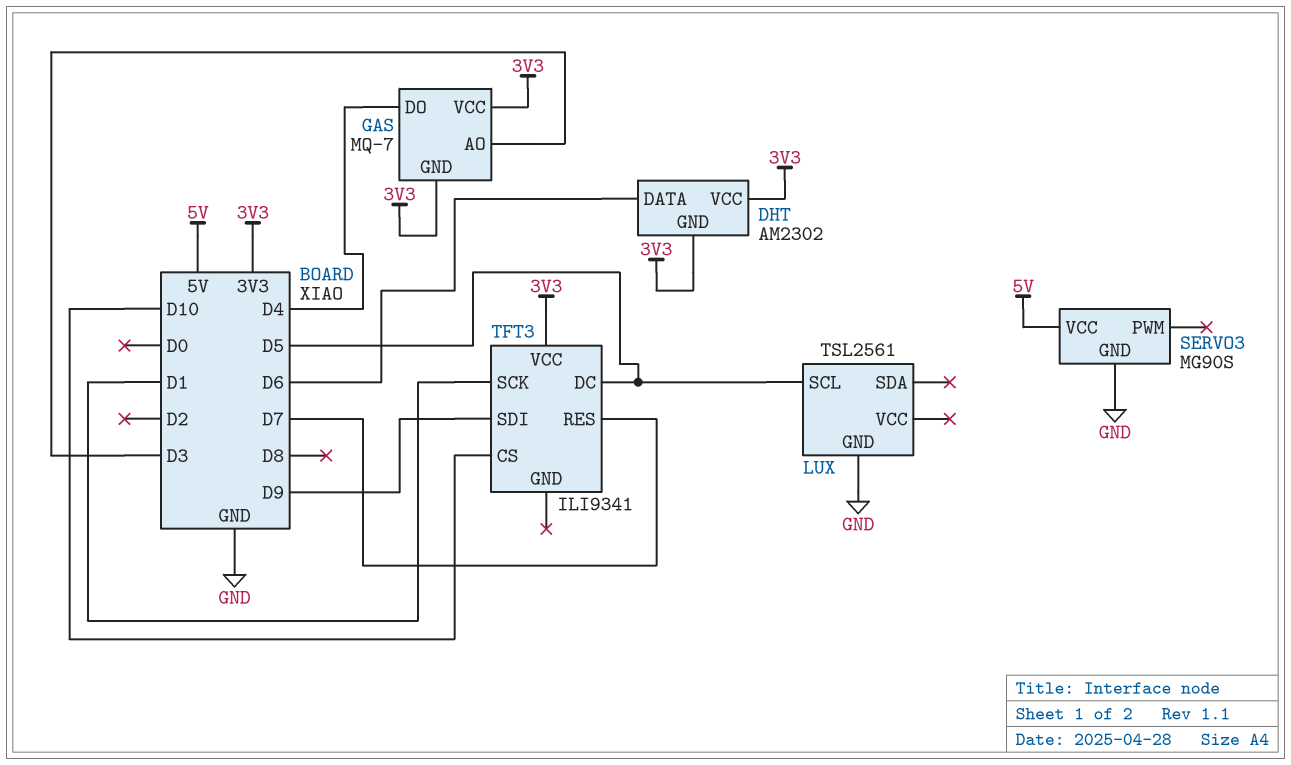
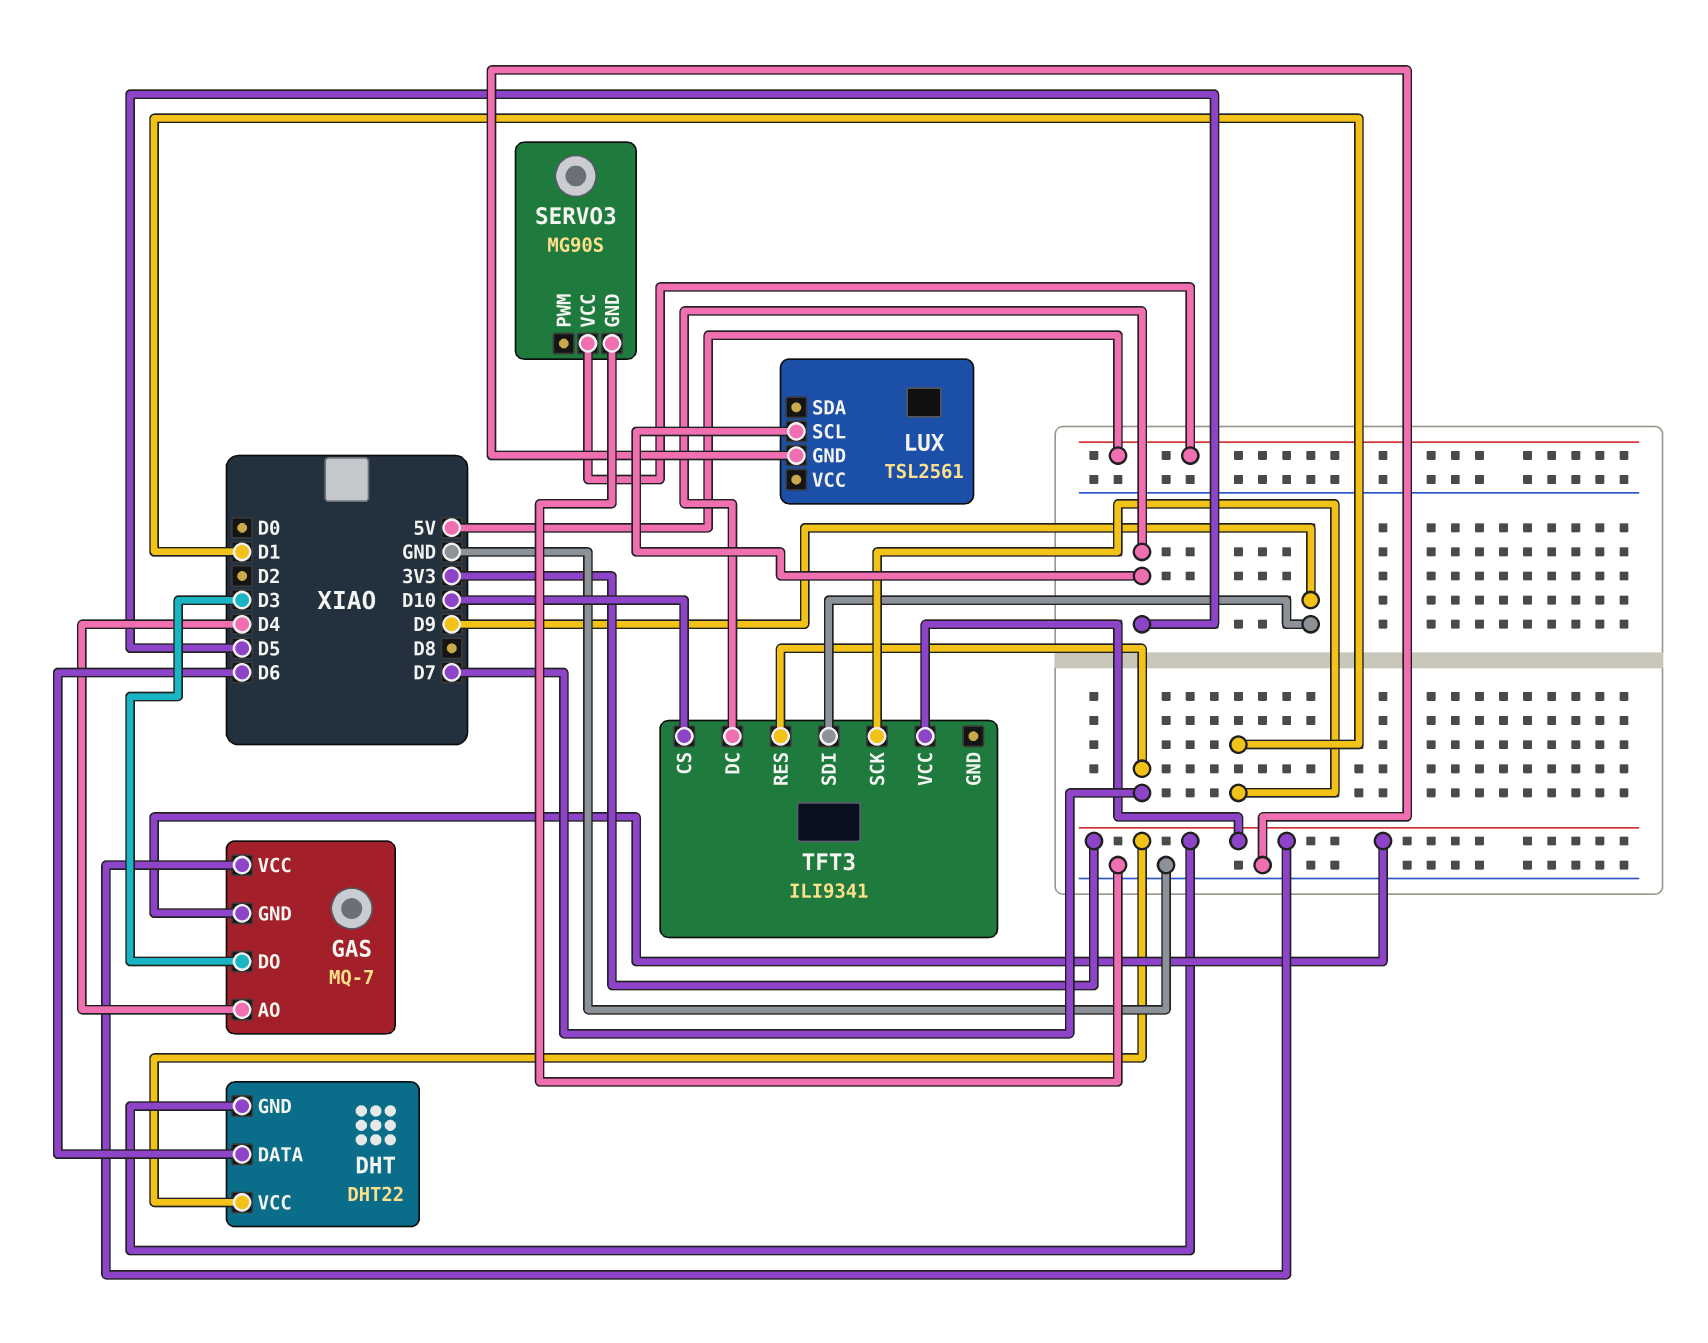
DHT: AM2302 -> DHT22
GAS pin AO: D3 -> D4
GAS pin DO: D4 -> D3

